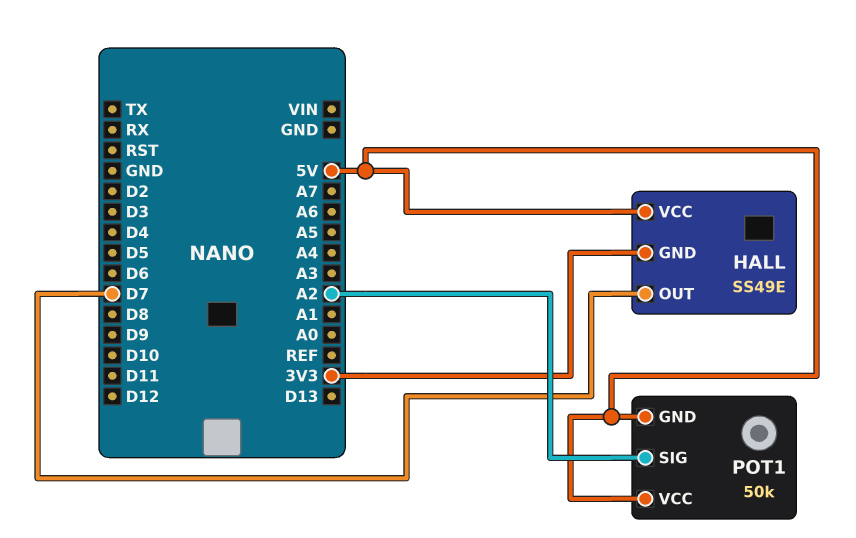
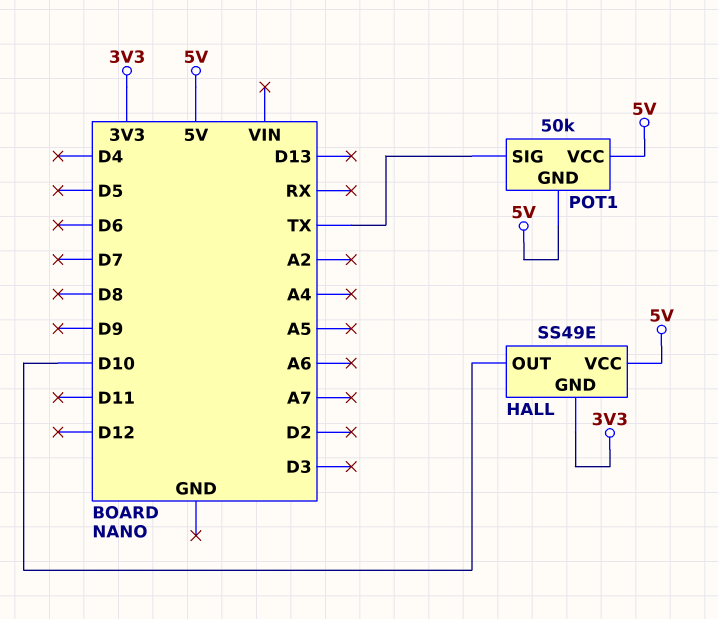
HALL pin OUT: D7 -> D10
POT1 pin SIG: A2 -> TX

